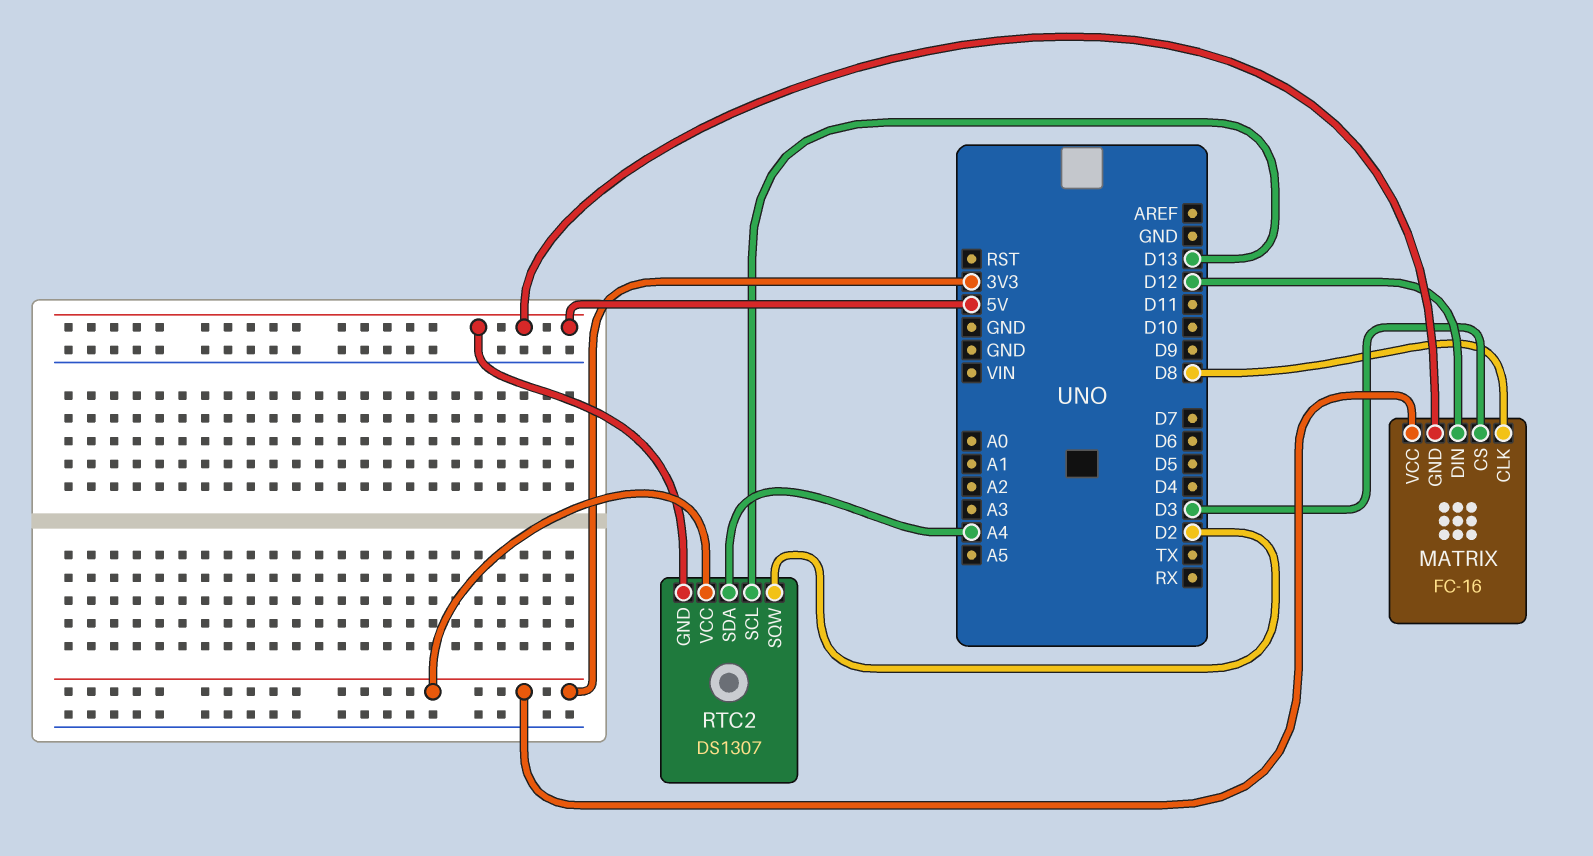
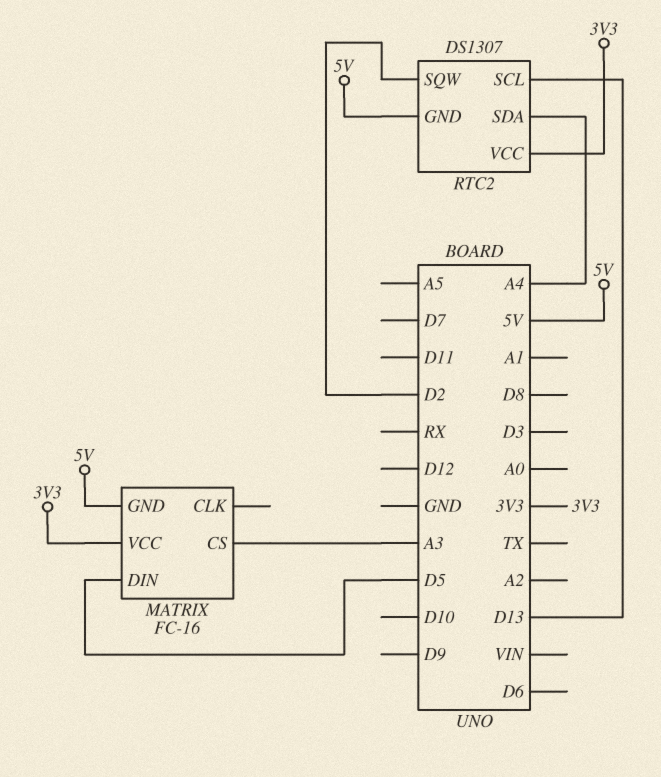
MATRIX pin CLK: D8 -> none
MATRIX pin CS: D3 -> A3
MATRIX pin DIN: D12 -> D5

